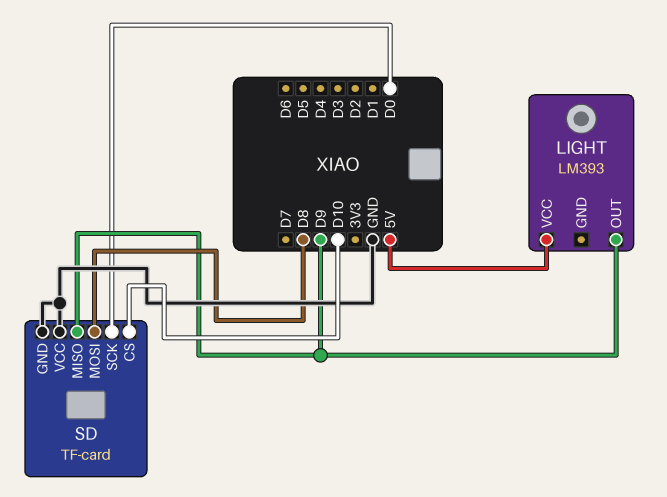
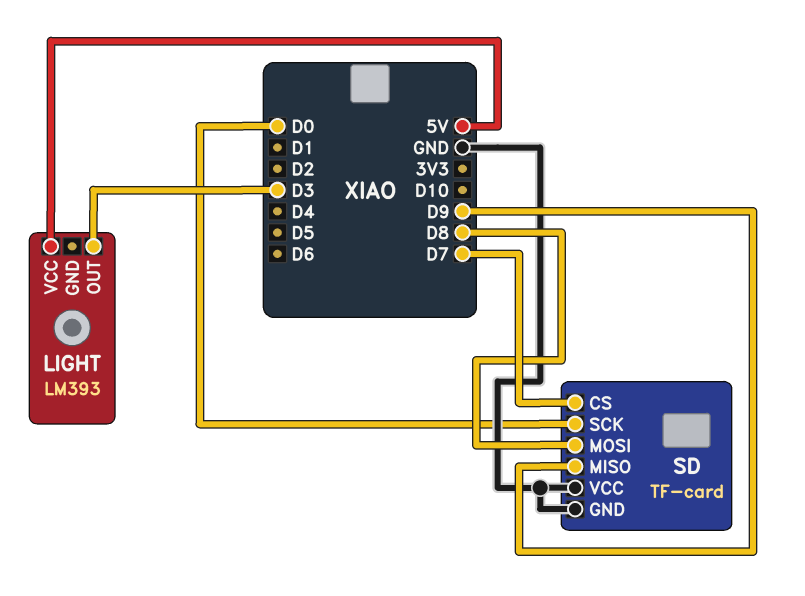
LIGHT pin OUT: D9 -> D3
SD pin CS: D10 -> D7

